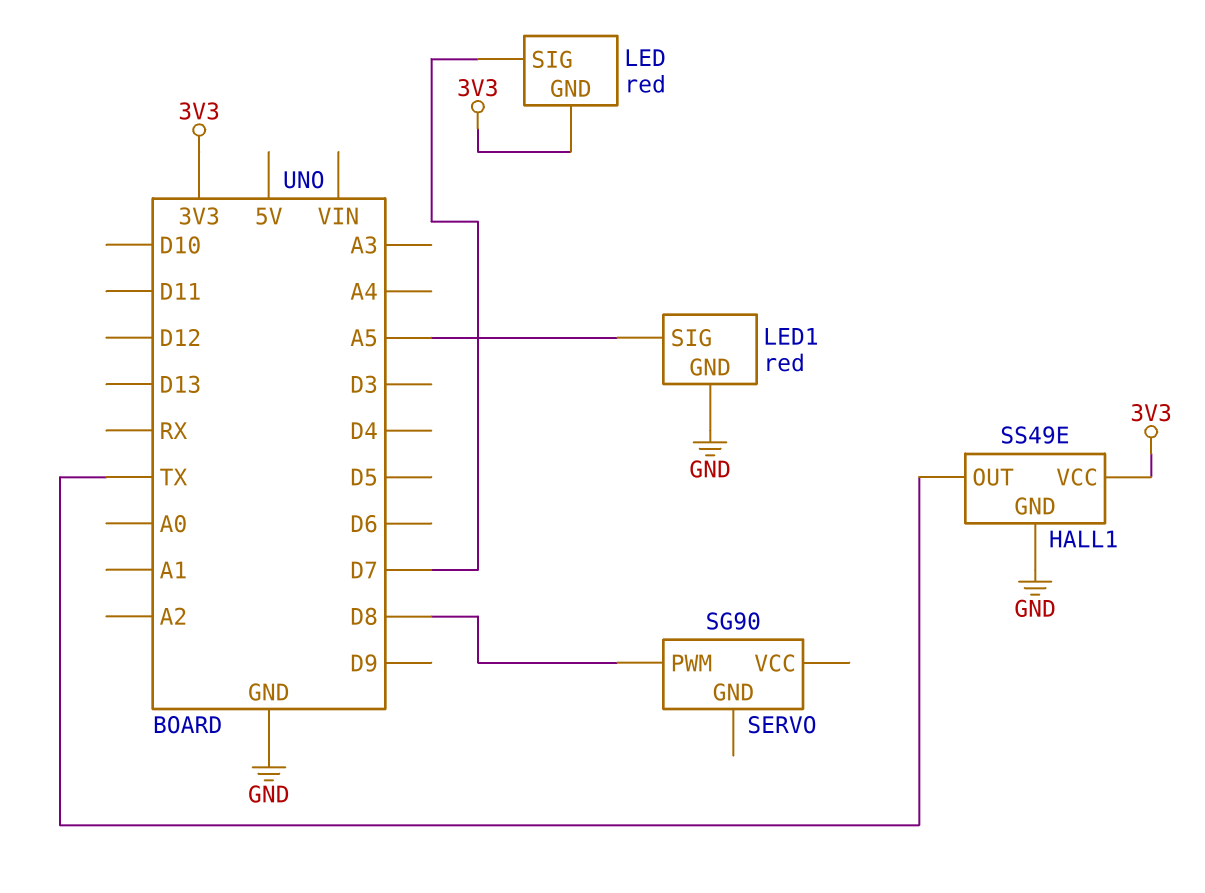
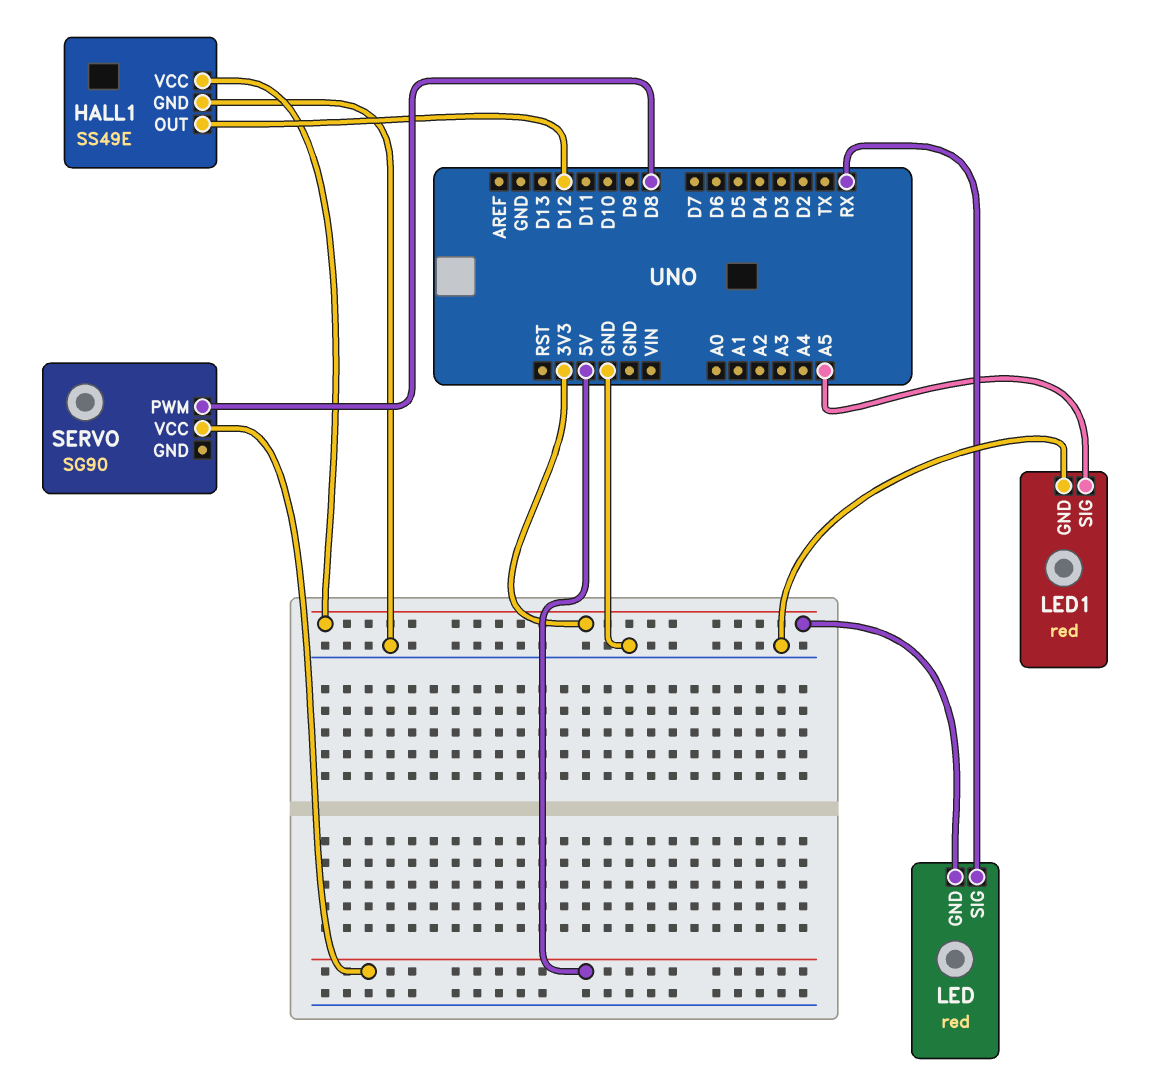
HALL1 pin OUT: TX -> D12
LED pin SIG: D7 -> RX
SERVO pin VCC: none -> 5V

